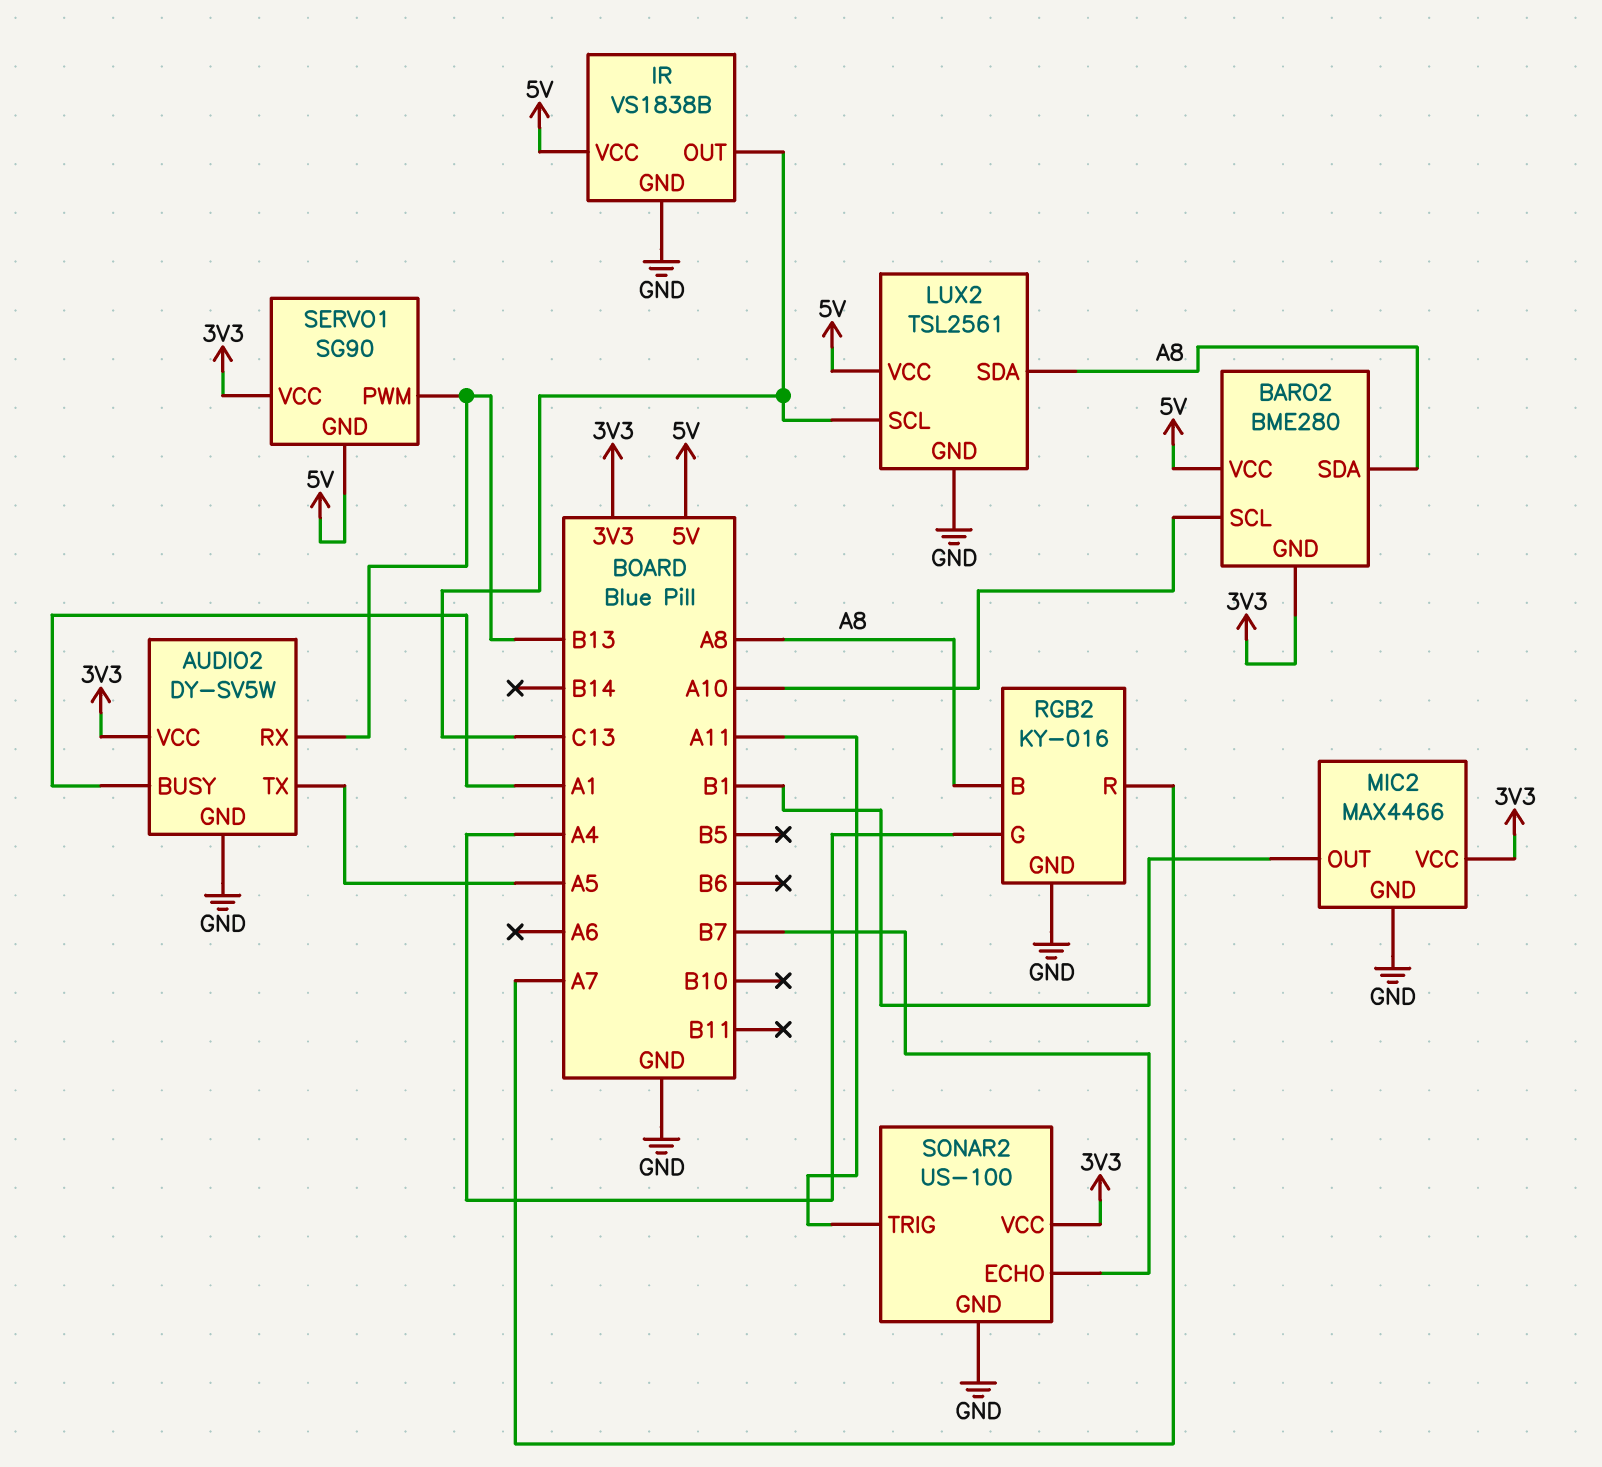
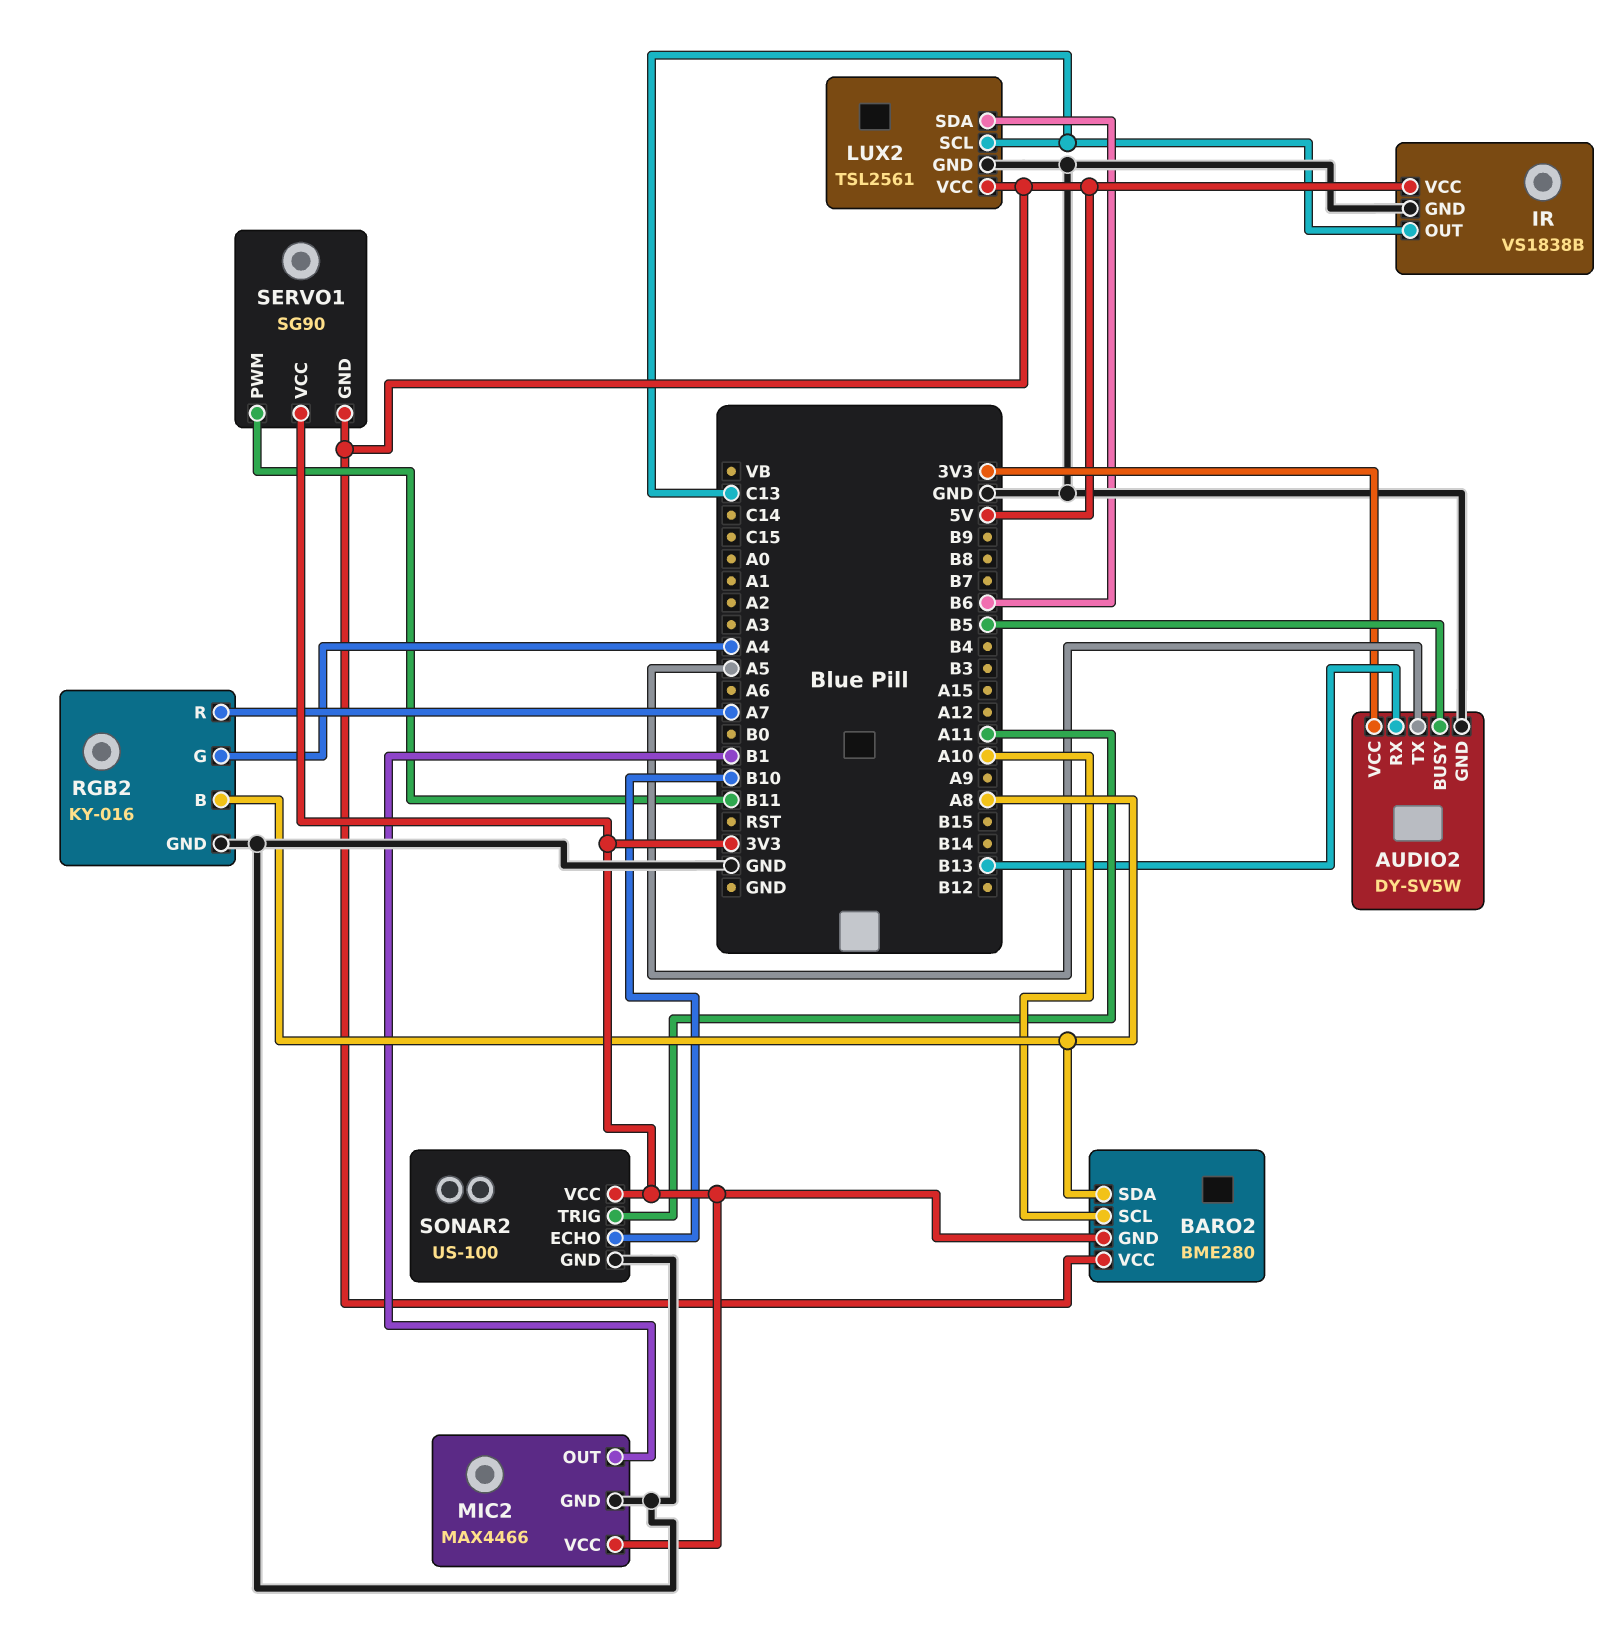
AUDIO2 pin BUSY: A1 -> B5
LUX2 pin SDA: A8 -> B6
SERVO1 pin PWM: B13 -> B11
SONAR2 pin ECHO: B7 -> B10

